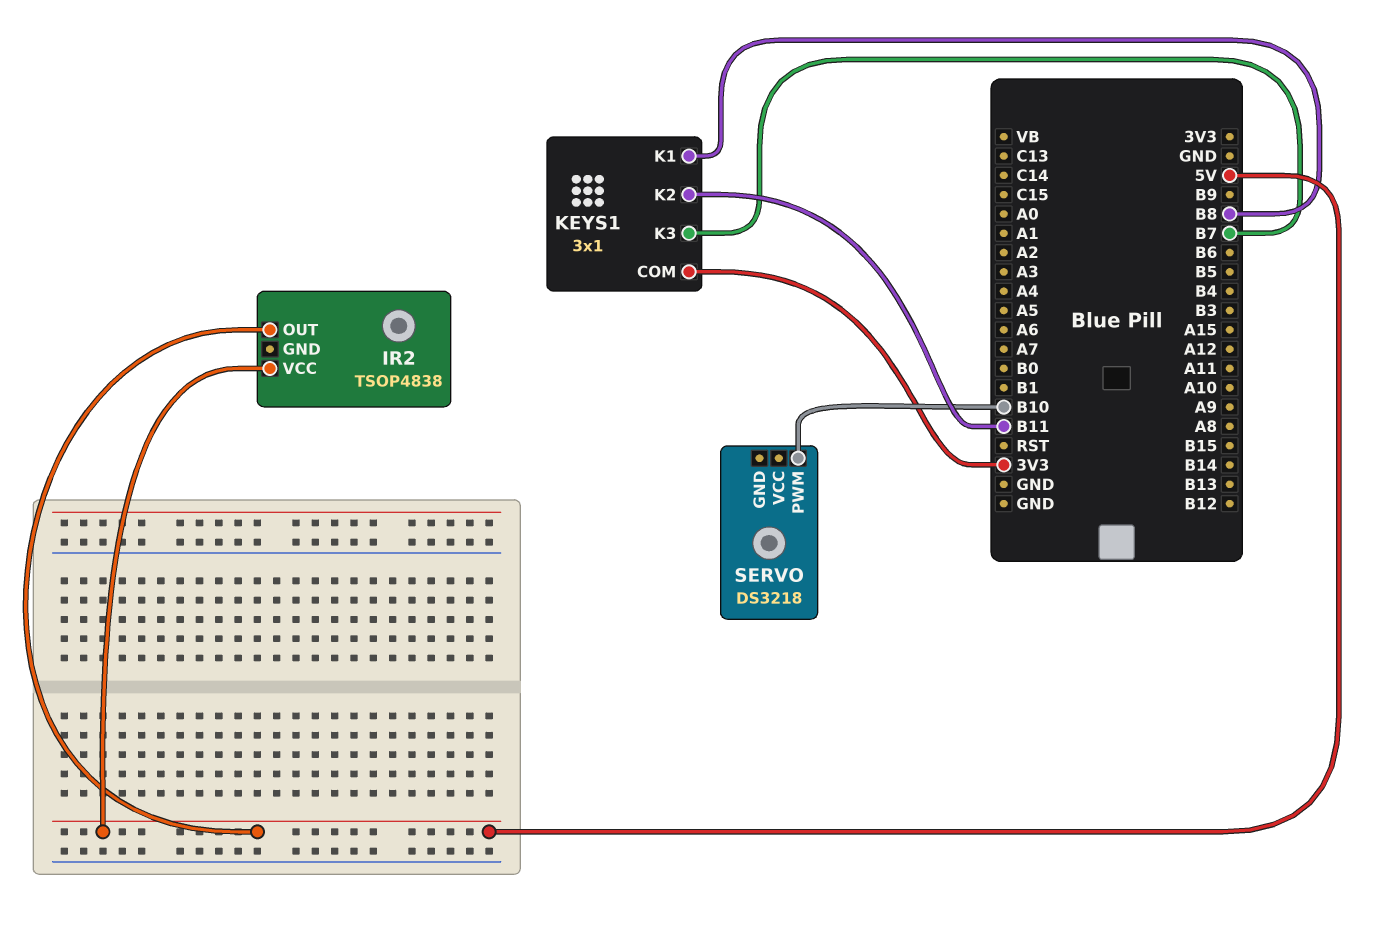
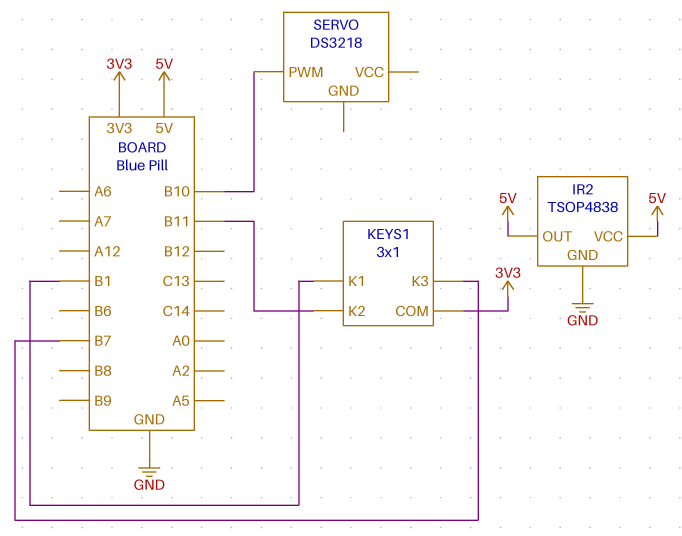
IR2 pin GND: none -> GND
KEYS1 pin K1: B8 -> B1

